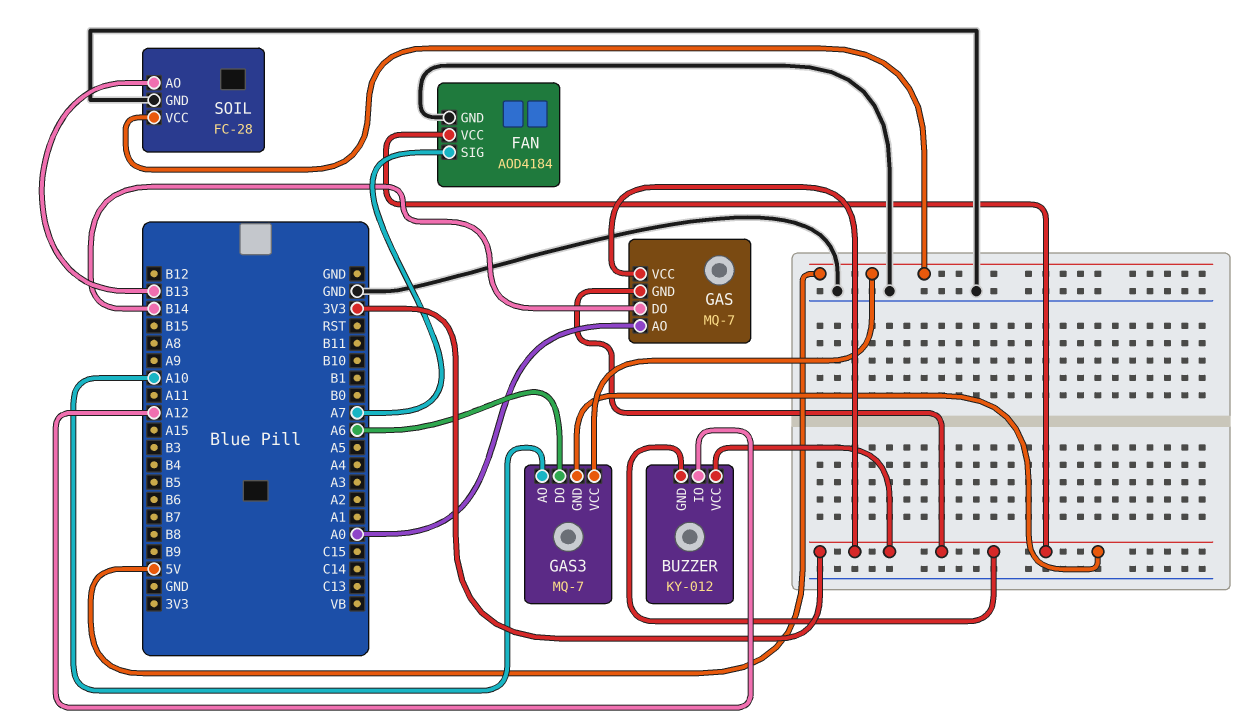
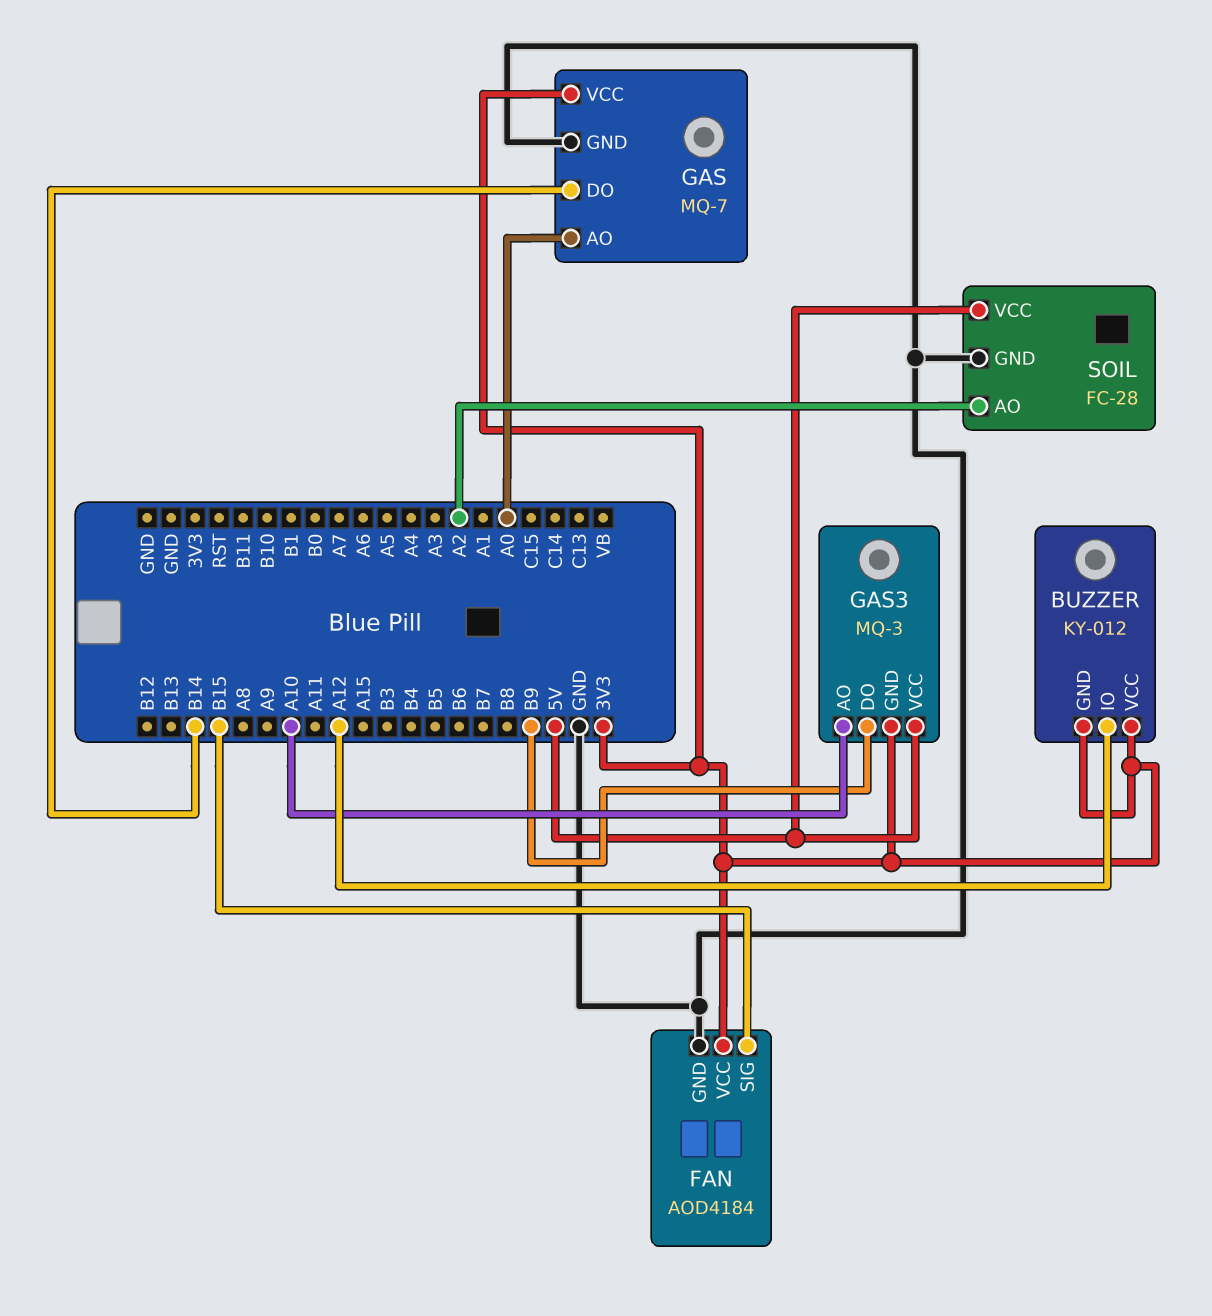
FAN pin SIG: A7 -> B15
GAS pin GND: 3V3 -> GND
GAS3: MQ-7 -> MQ-3
GAS3 pin DO: A6 -> B9
SOIL pin AO: B13 -> A2

